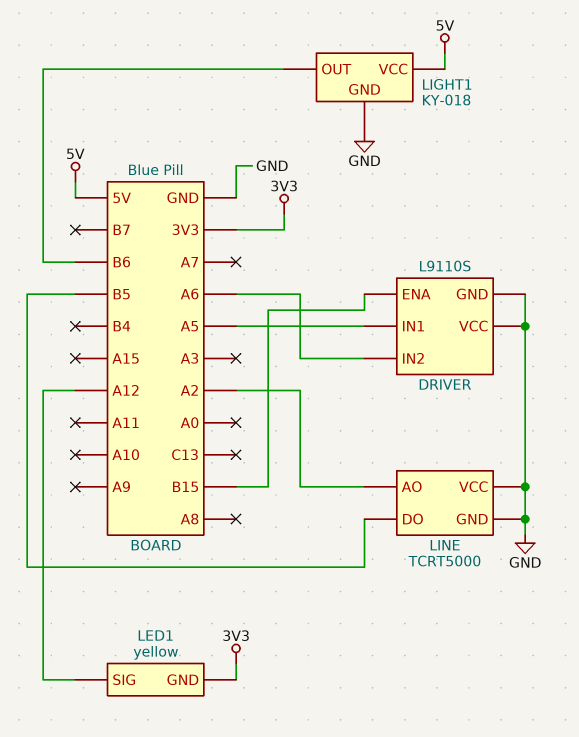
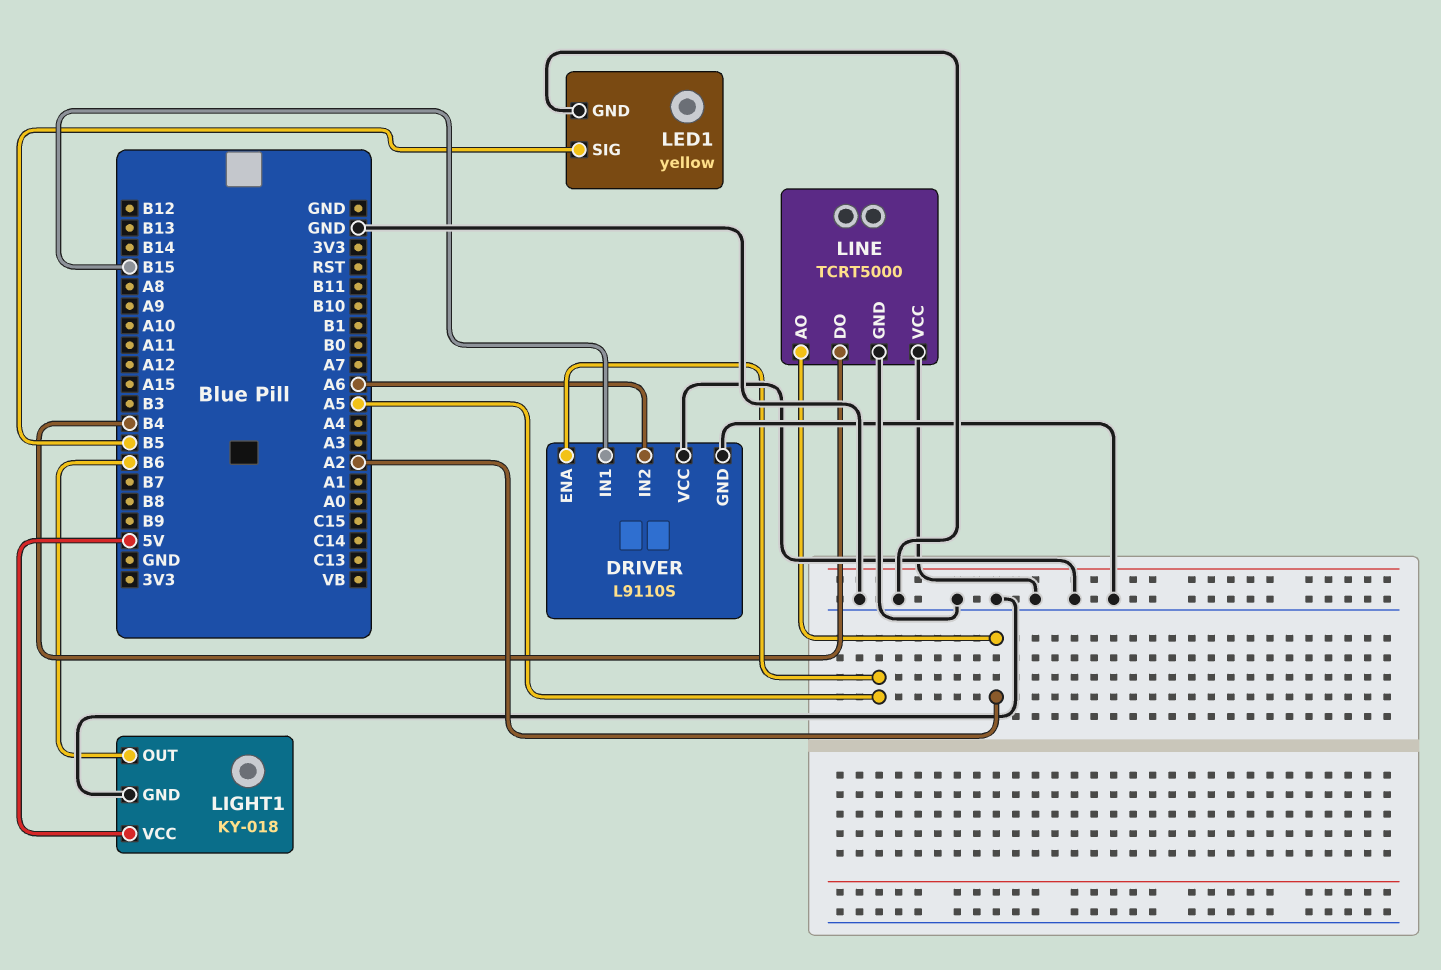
DRIVER pin ENA: B15 -> A5
DRIVER pin IN1: A5 -> B15
LED1 pin GND: 3V3 -> GND
LED1 pin SIG: A12 -> B5
LINE pin DO: B5 -> B4

